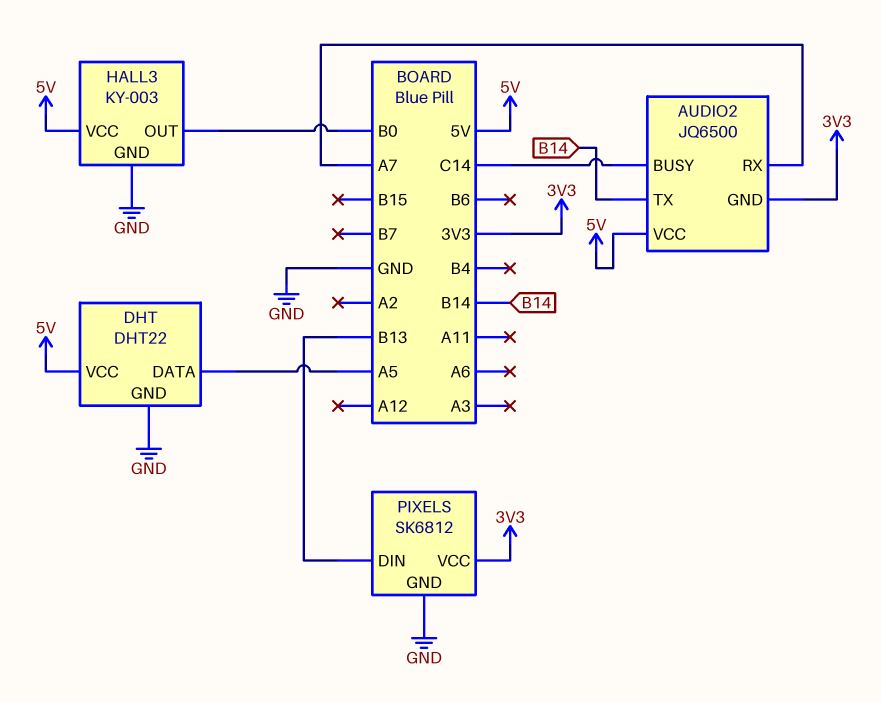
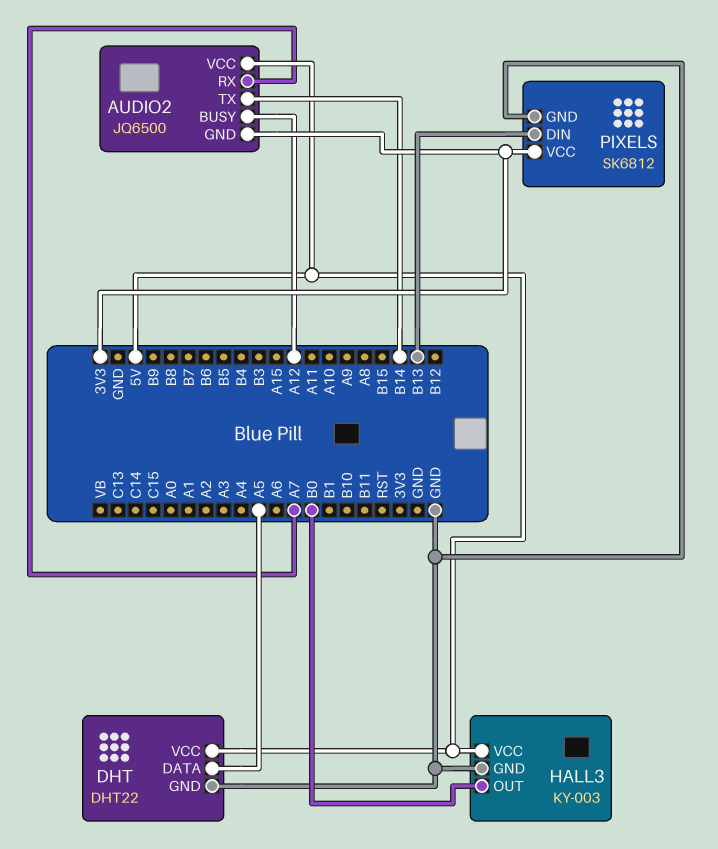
AUDIO2 pin BUSY: C14 -> A12

